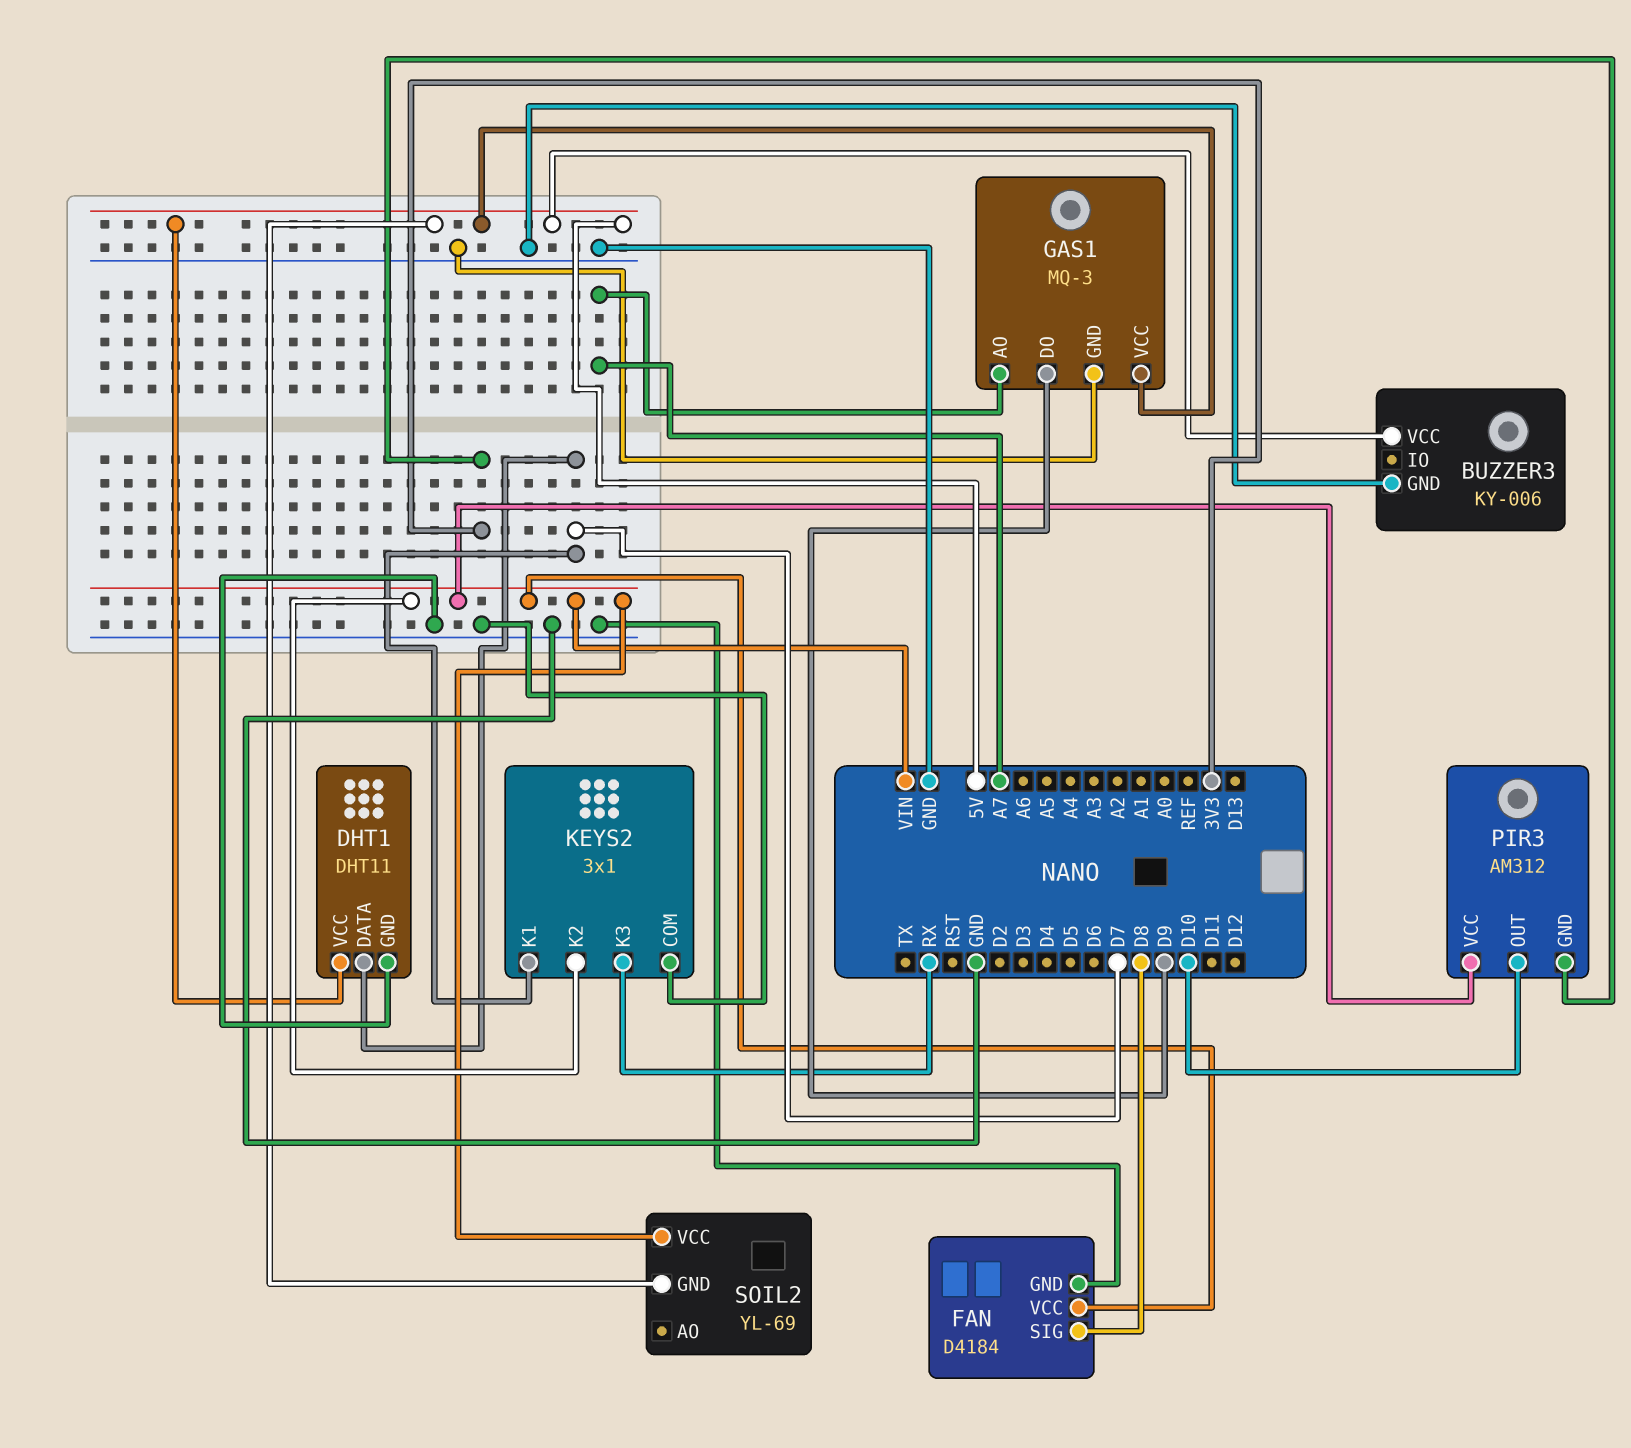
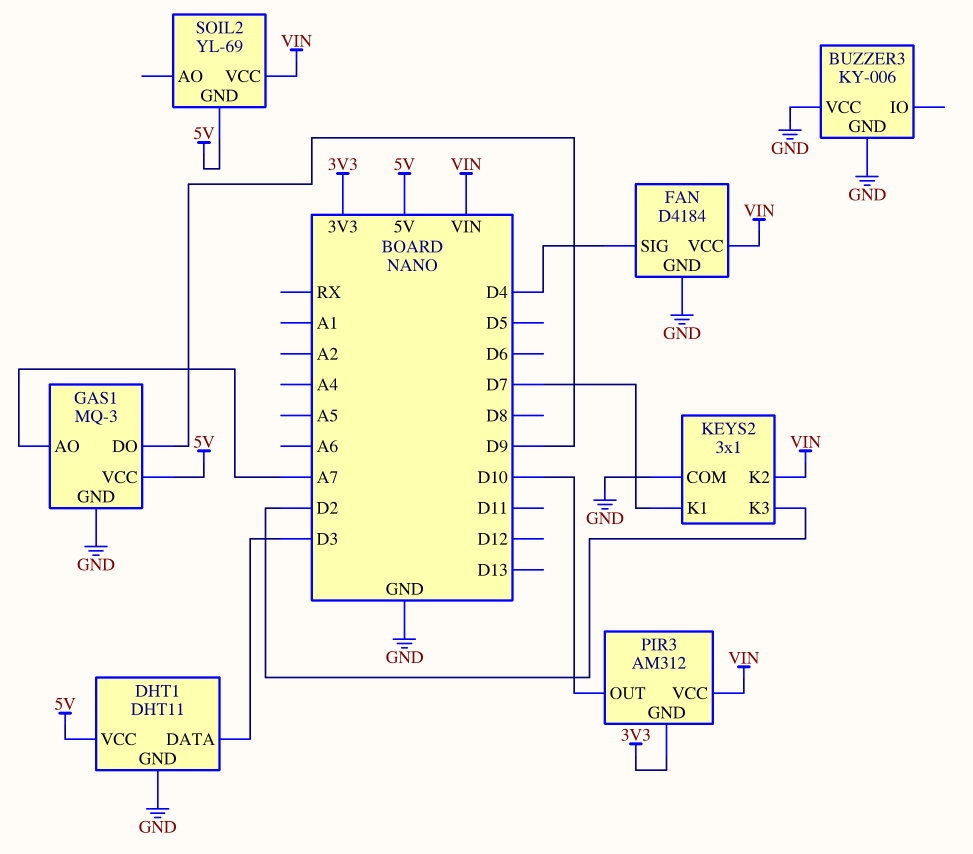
BUZZER3 pin VCC: 5V -> GND
DHT1 pin DATA: D7 -> D3
FAN pin SIG: D8 -> D4
KEYS2 pin K3: RX -> D2

